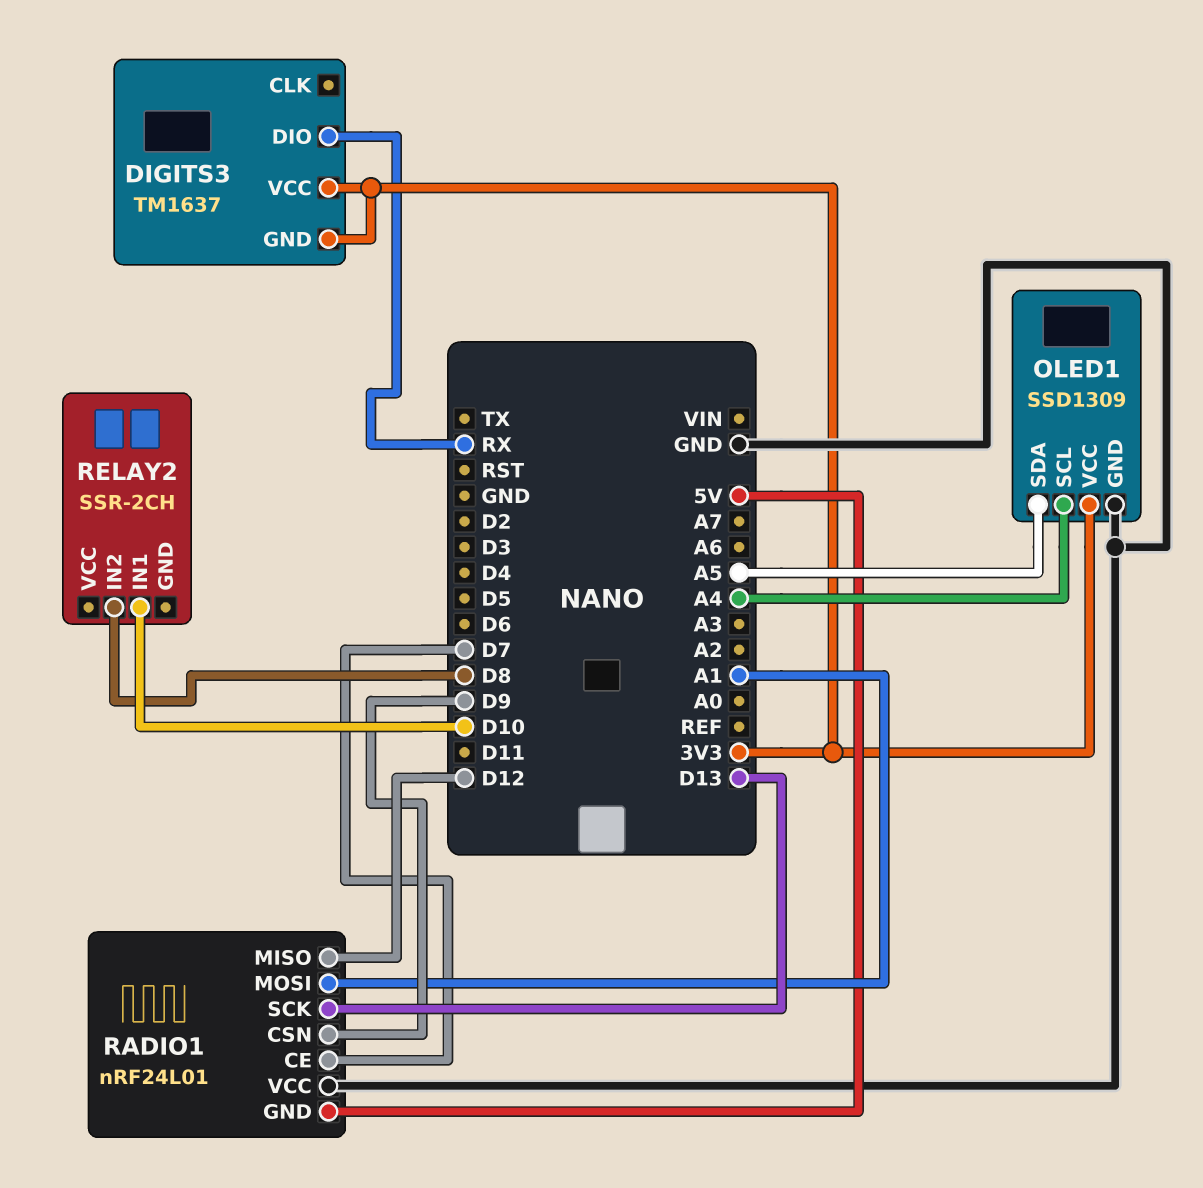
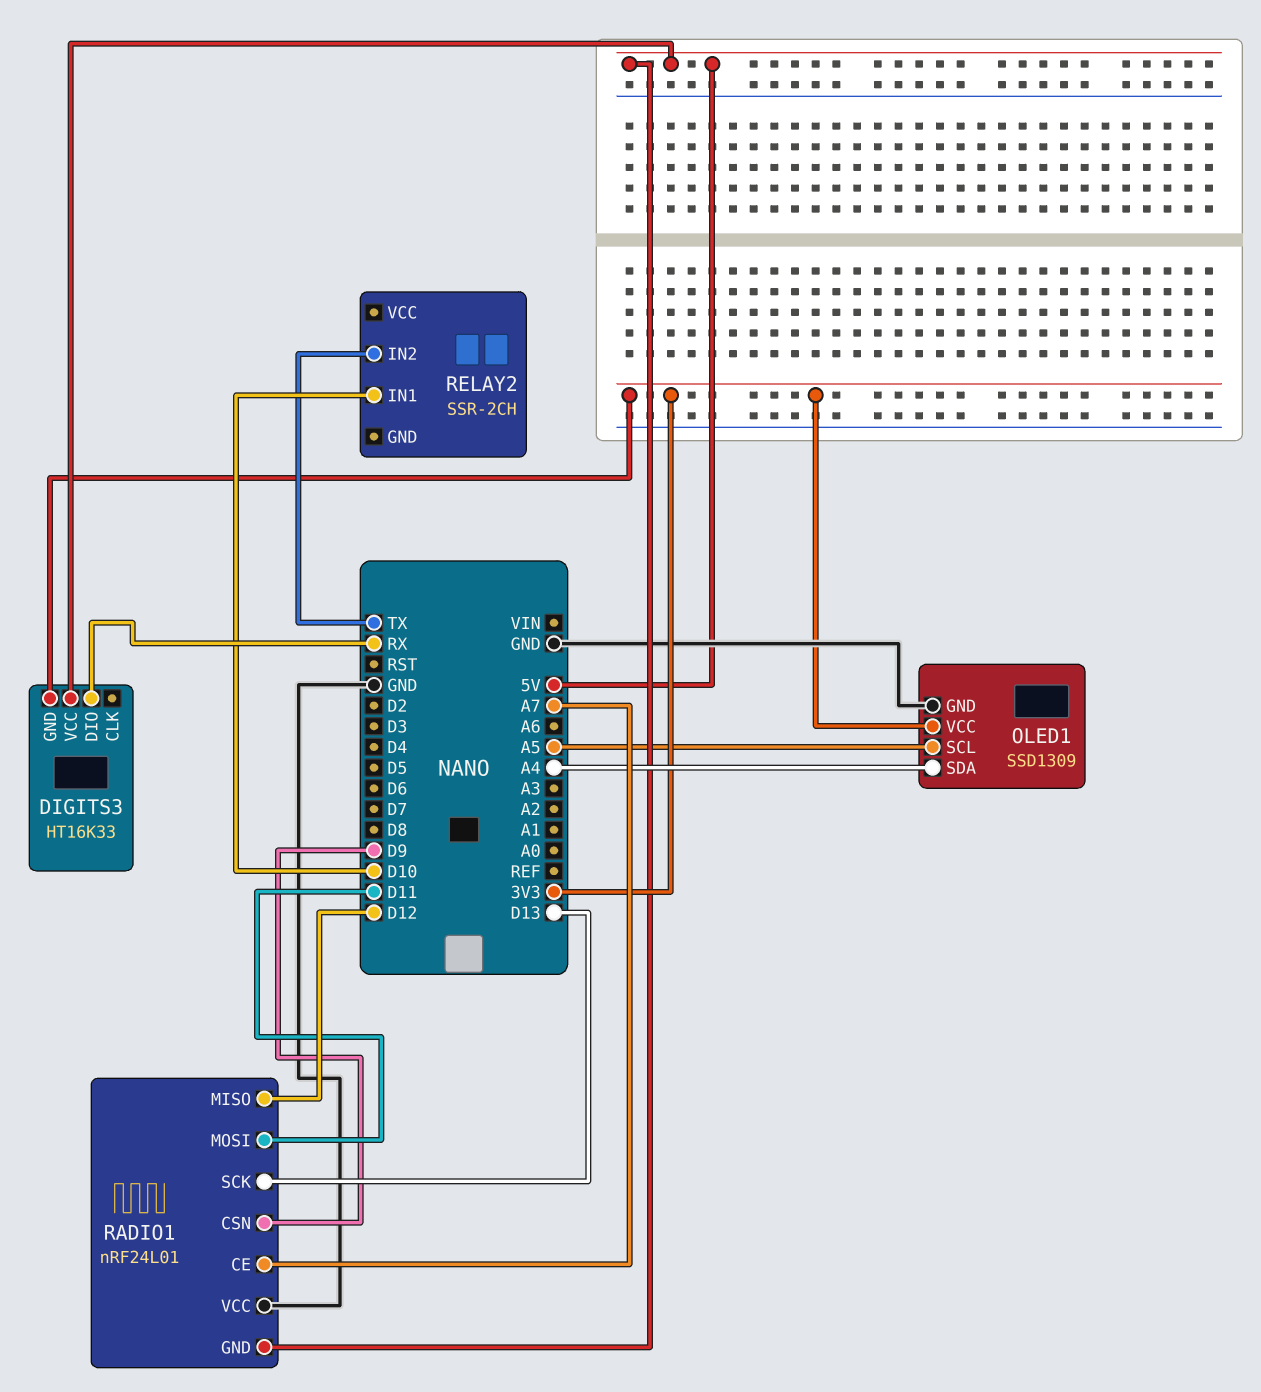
DIGITS3: TM1637 -> HT16K33
DIGITS3 pin VCC: 3V3 -> 5V
OLED1 pin SCL: A4 -> A5
OLED1 pin SDA: A5 -> A4
RADIO1 pin CE: D7 -> A7
RADIO1 pin MOSI: A1 -> D11
RELAY2 pin IN2: D8 -> TX

